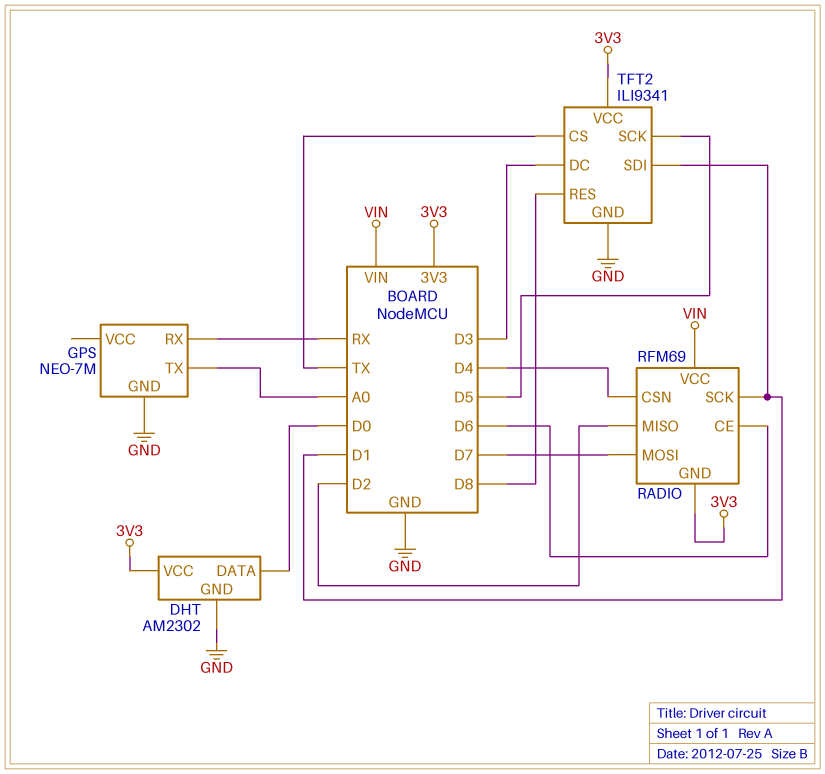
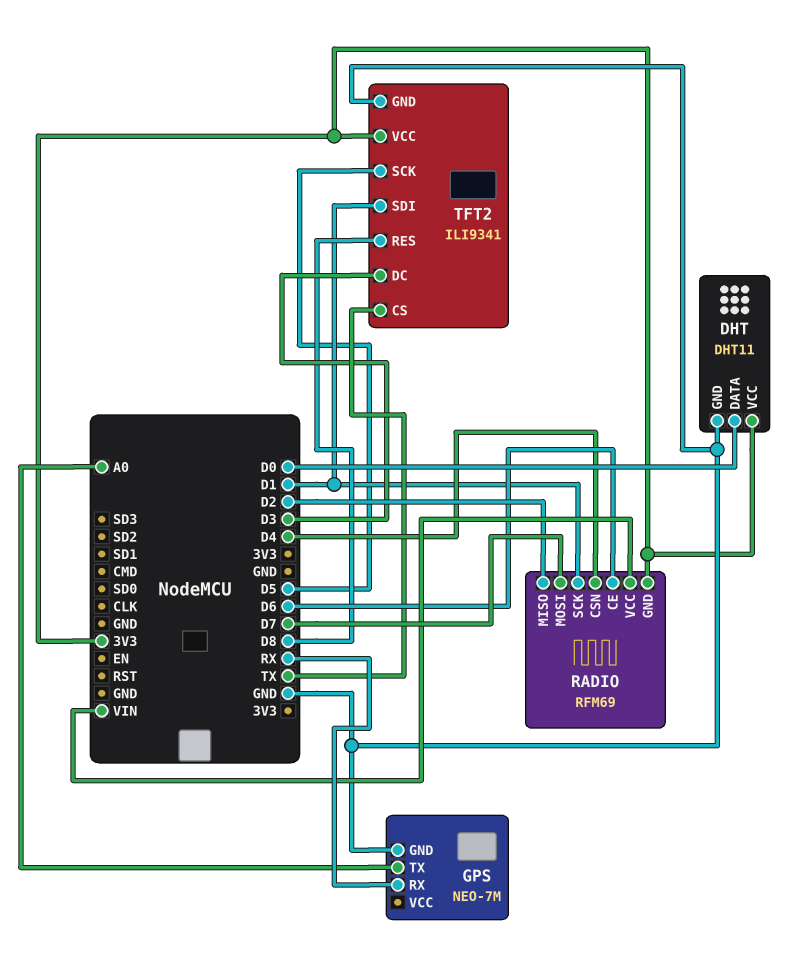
DHT: AM2302 -> DHT11

